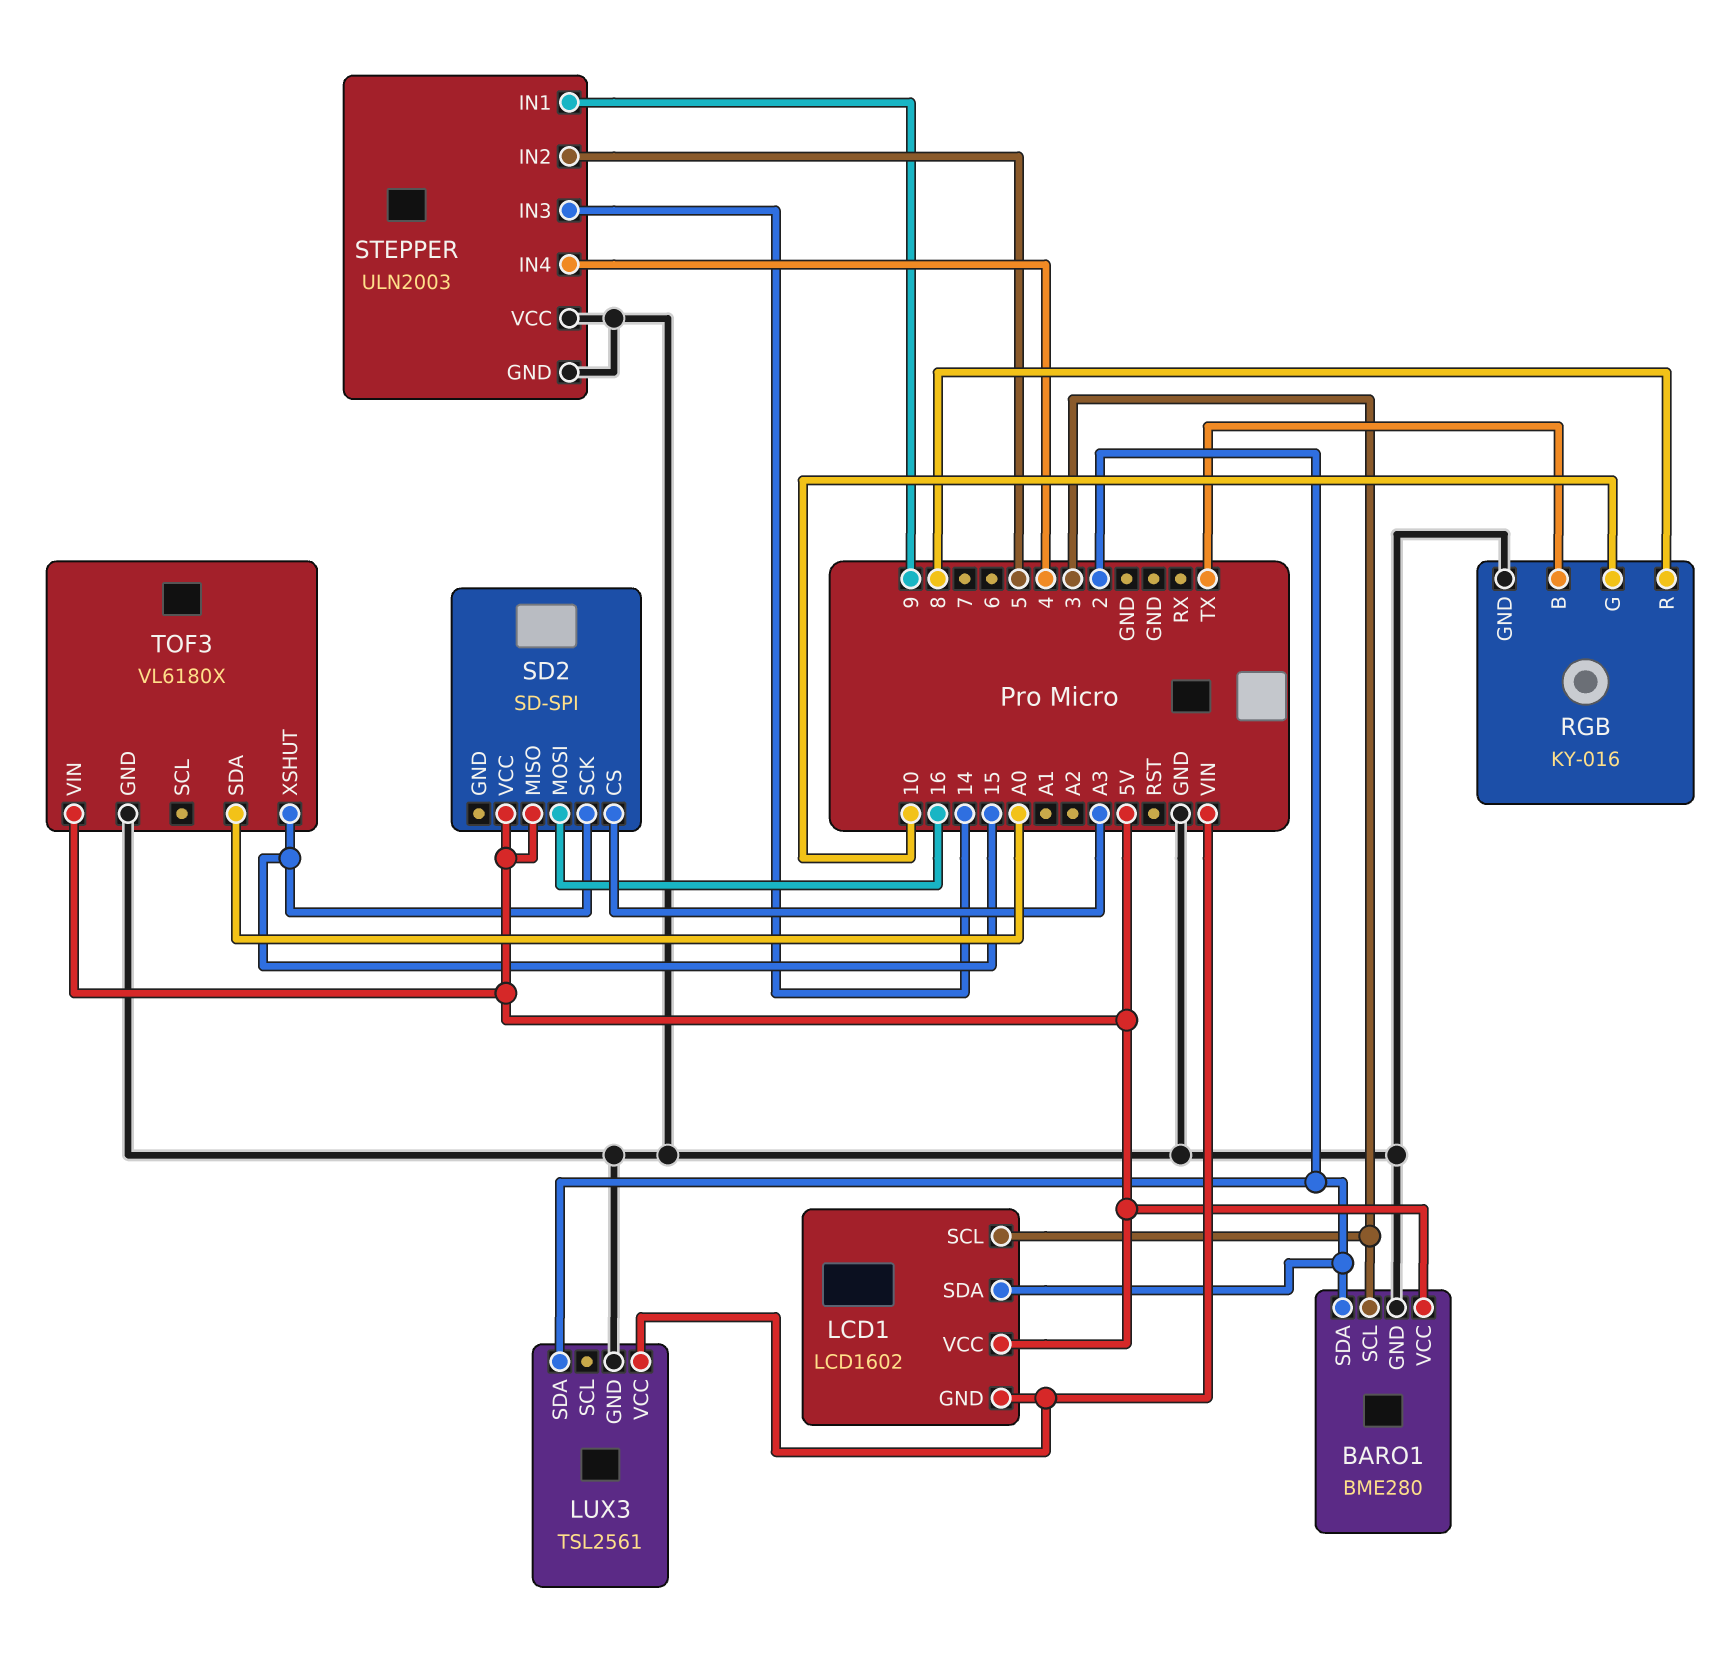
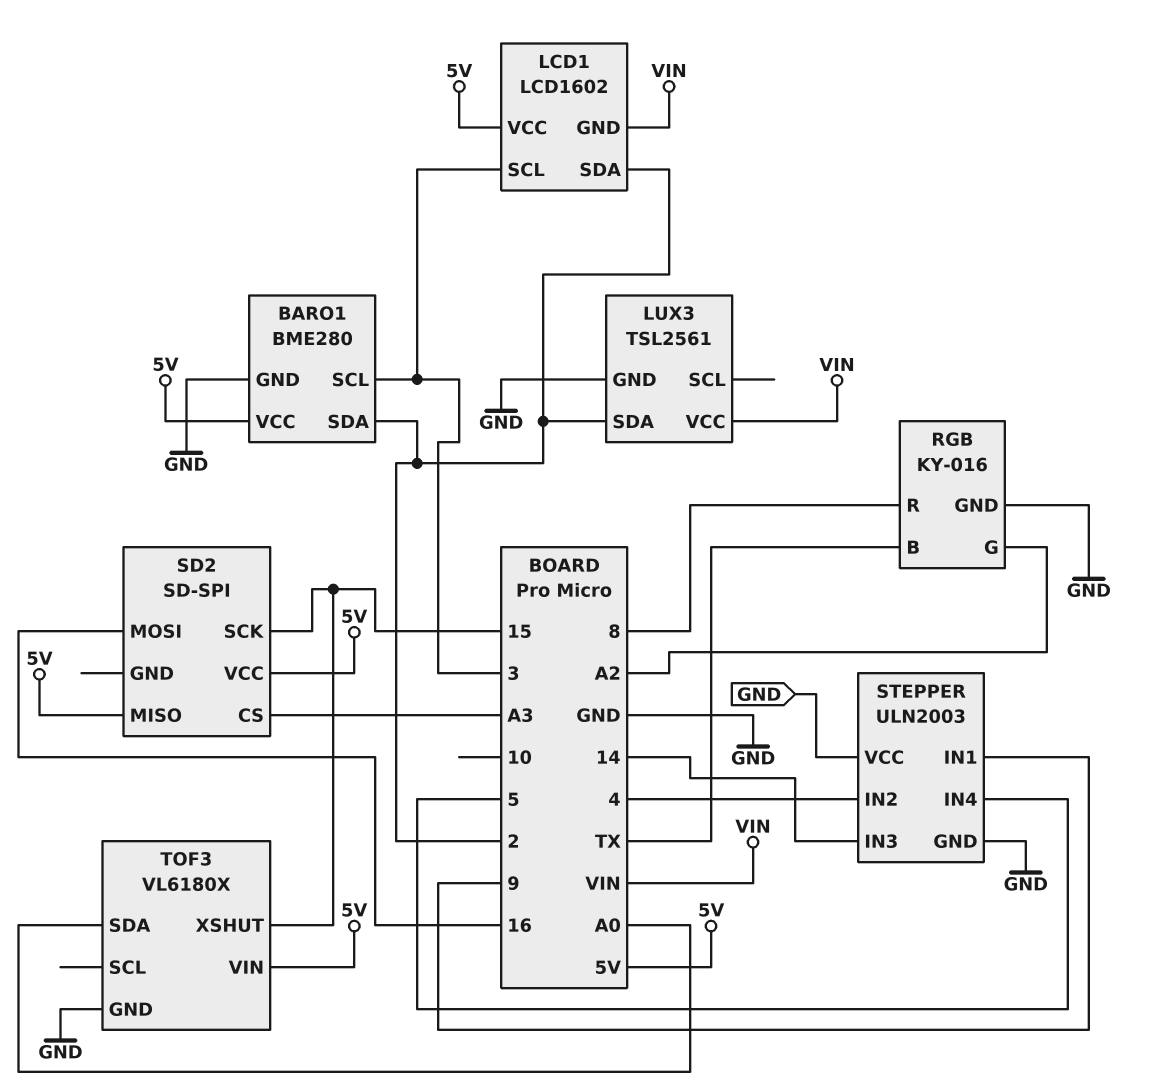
RGB pin G: 10 -> A2
STEPPER pin IN2: 5 -> 4
STEPPER pin IN4: 4 -> 5

